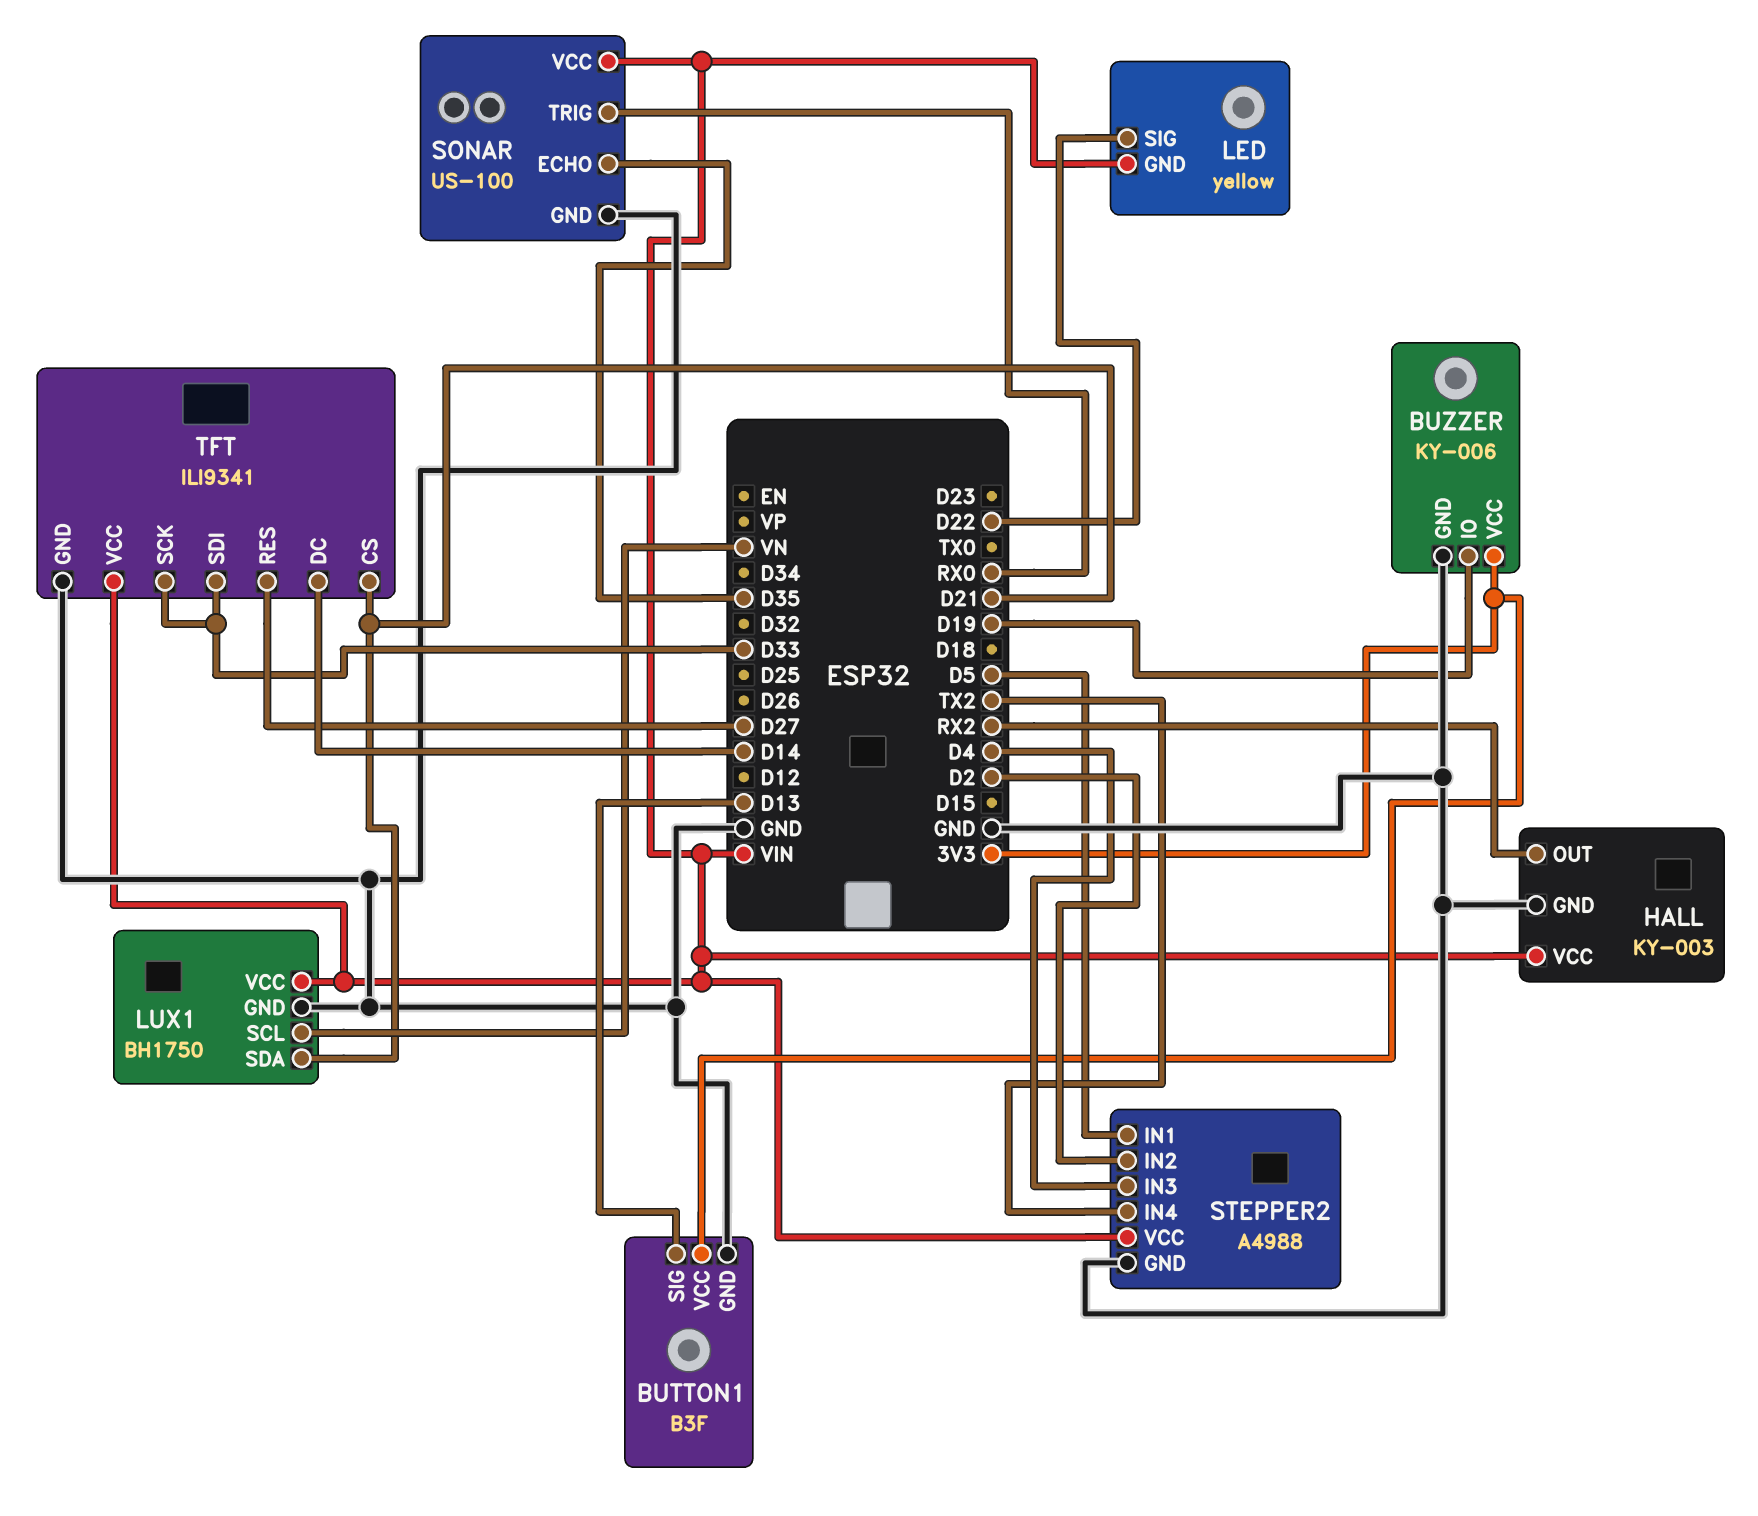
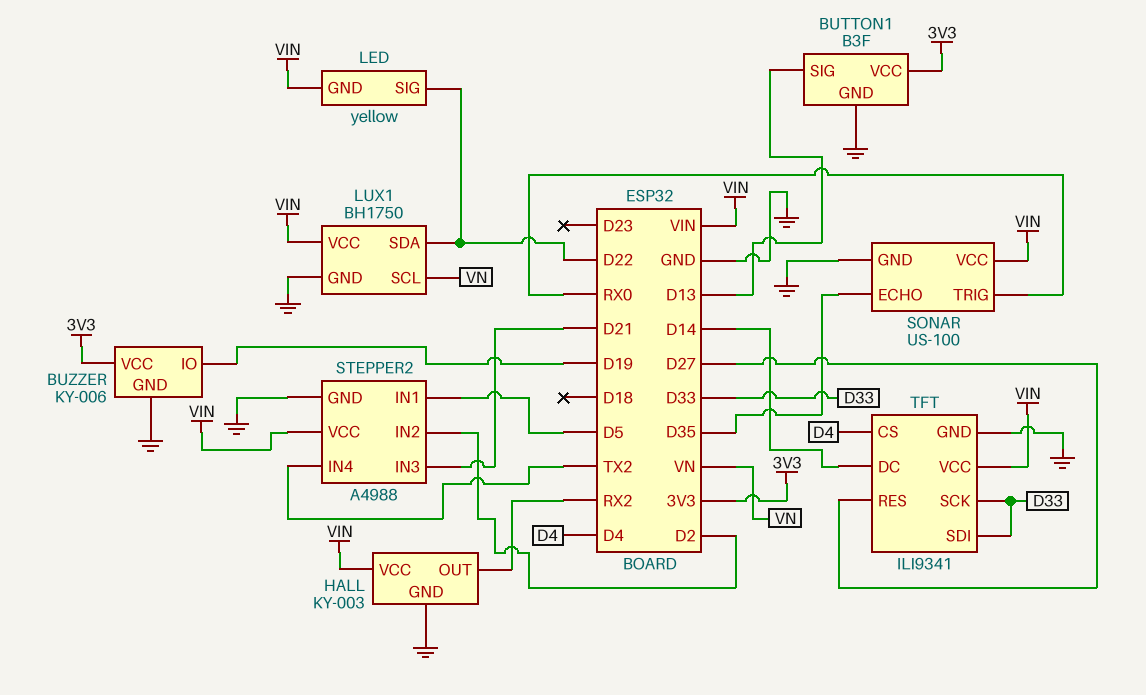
LUX1 pin SDA: D21 -> D22
STEPPER2 pin IN3: D4 -> D21
TFT pin CS: D21 -> D4

